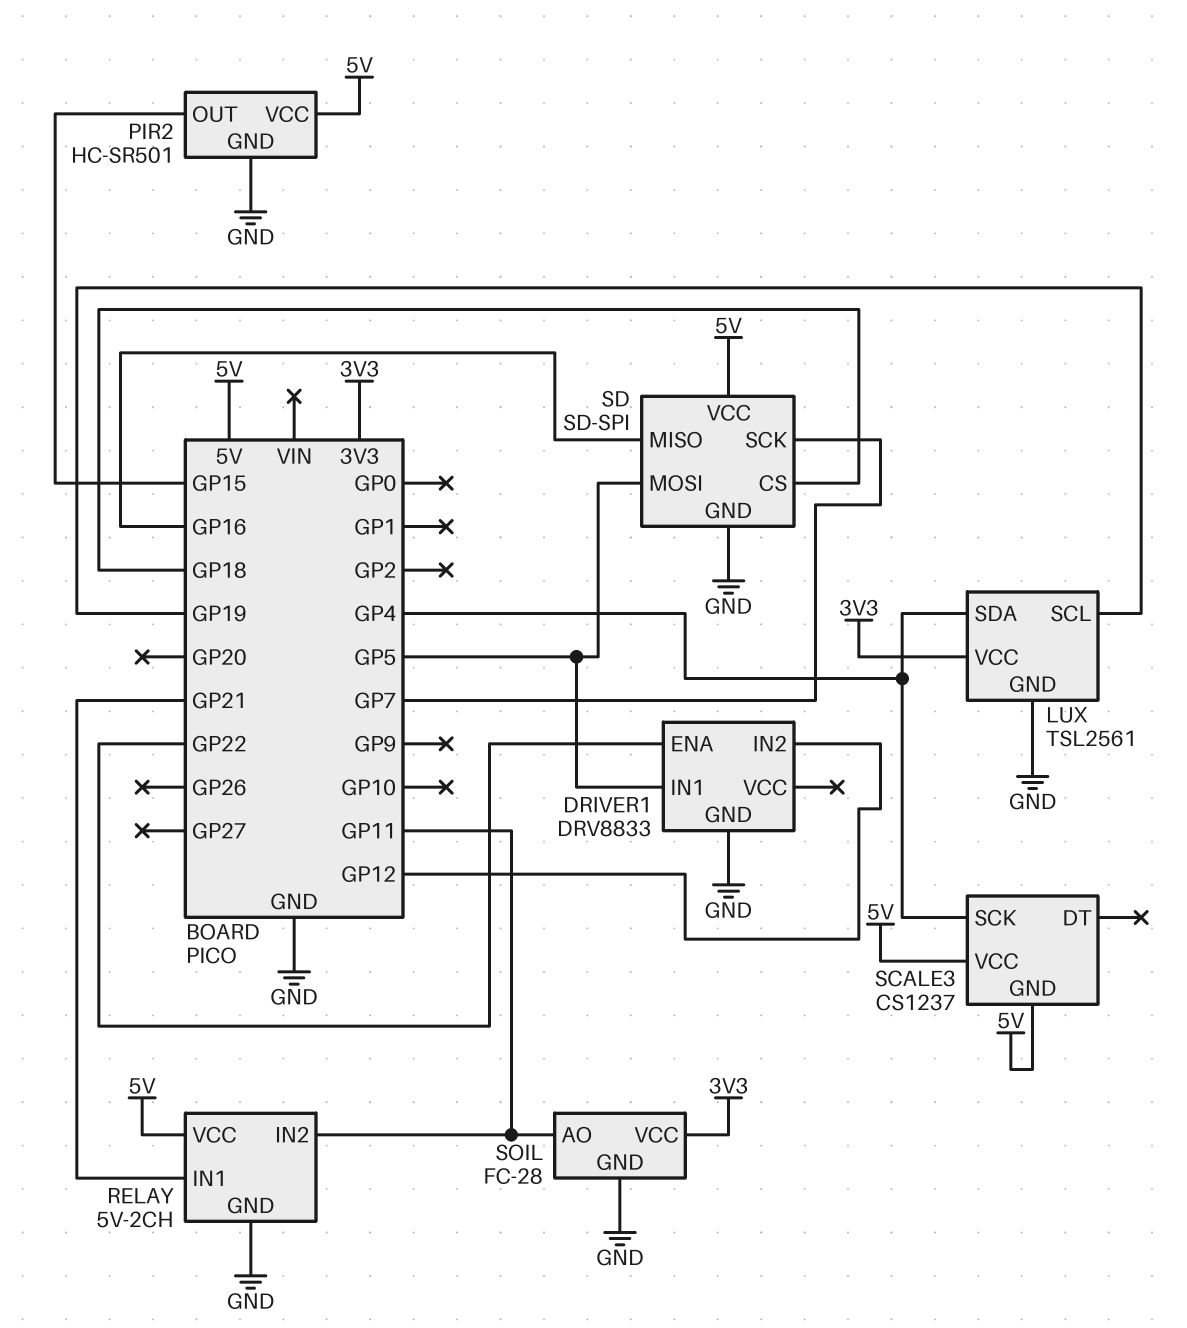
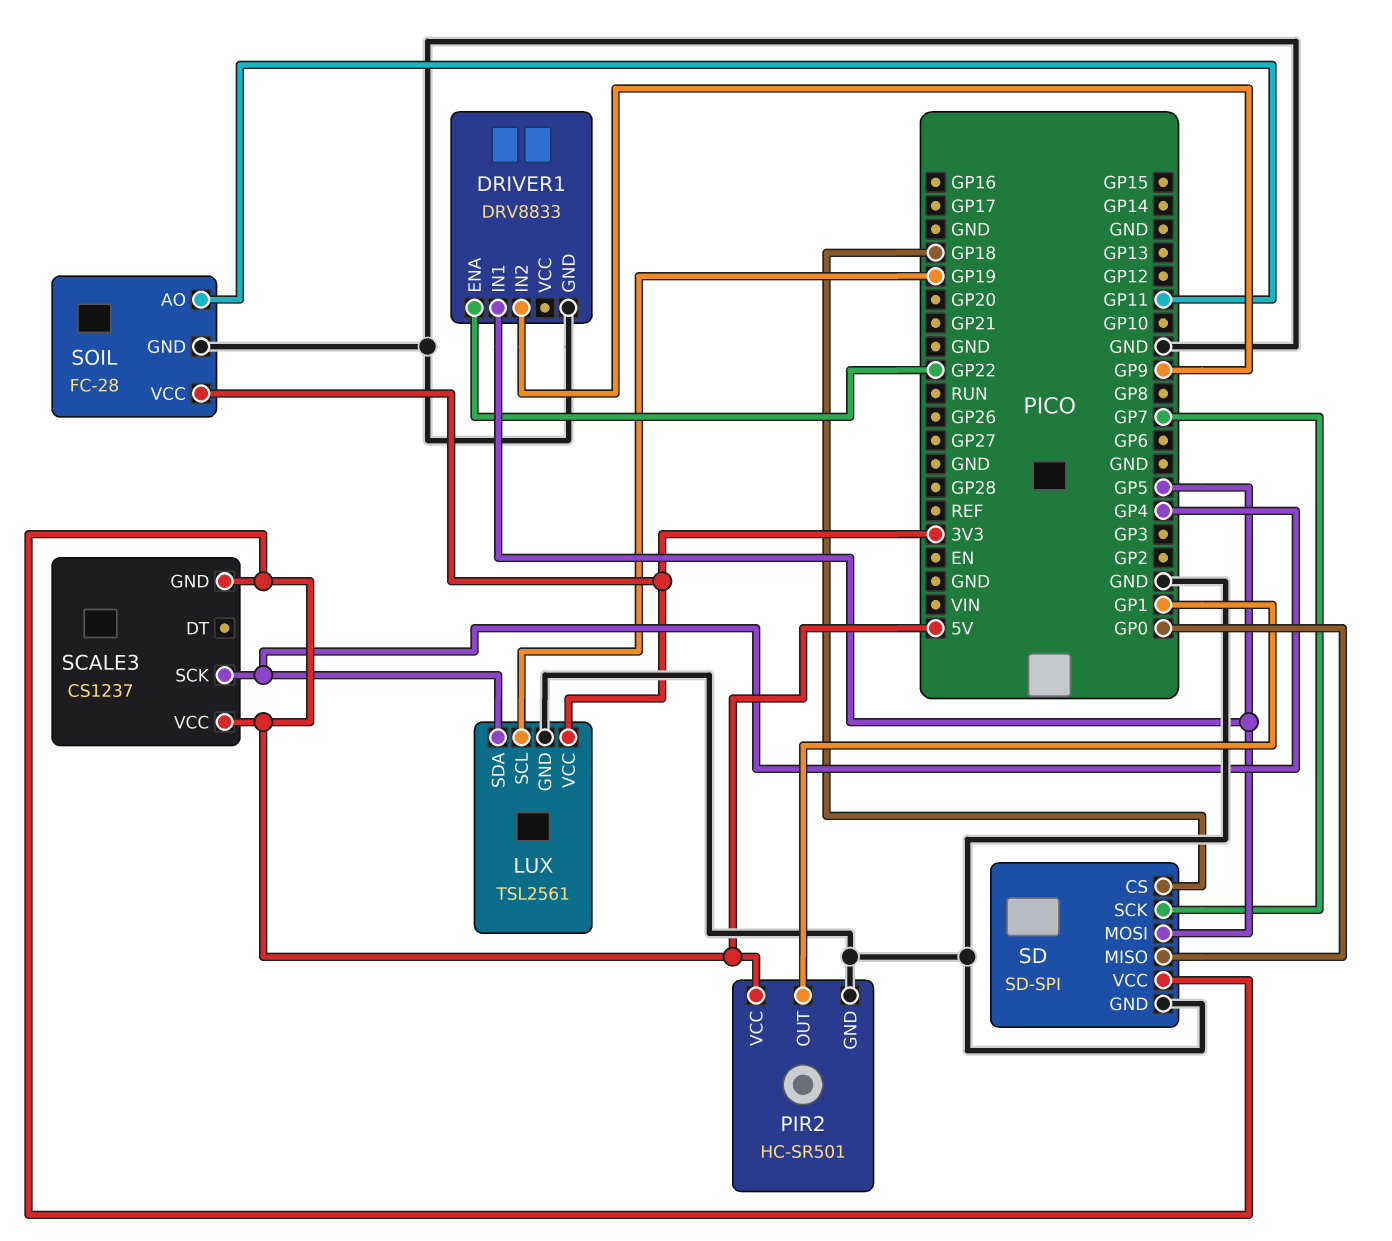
DRIVER1 pin IN2: GP12 -> GP9
PIR2 pin OUT: GP15 -> GP1
RELAY: 5V-2CH -> none
RELAY pin GND: GND -> none
RELAY pin IN1: GP21 -> none
RELAY pin IN2: GP11 -> none
RELAY pin VCC: 5V -> none
SD pin MISO: GP16 -> GP0

